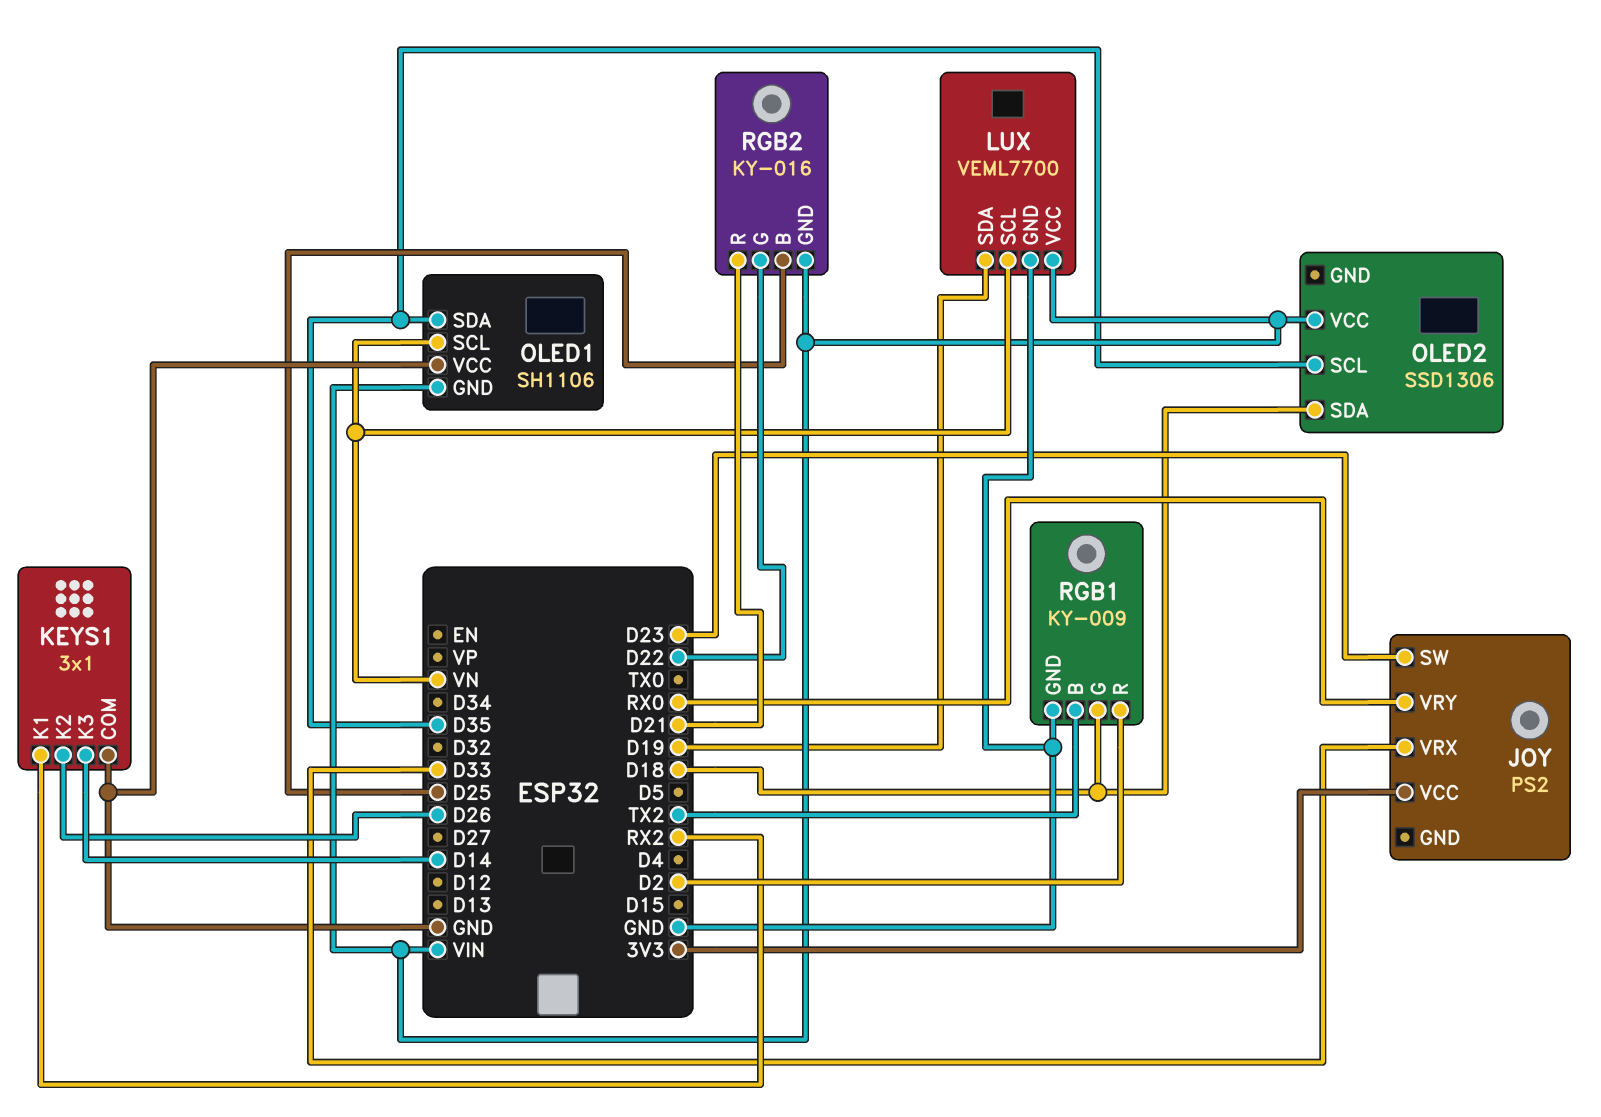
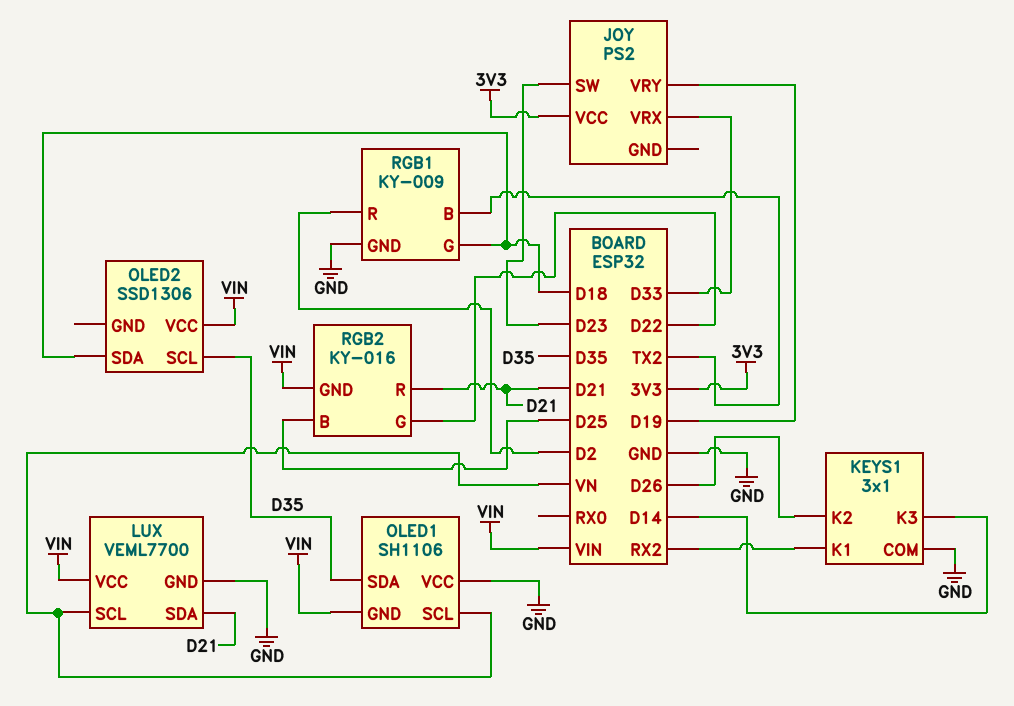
JOY pin VRY: RX0 -> D19
LUX pin SDA: D19 -> D21

